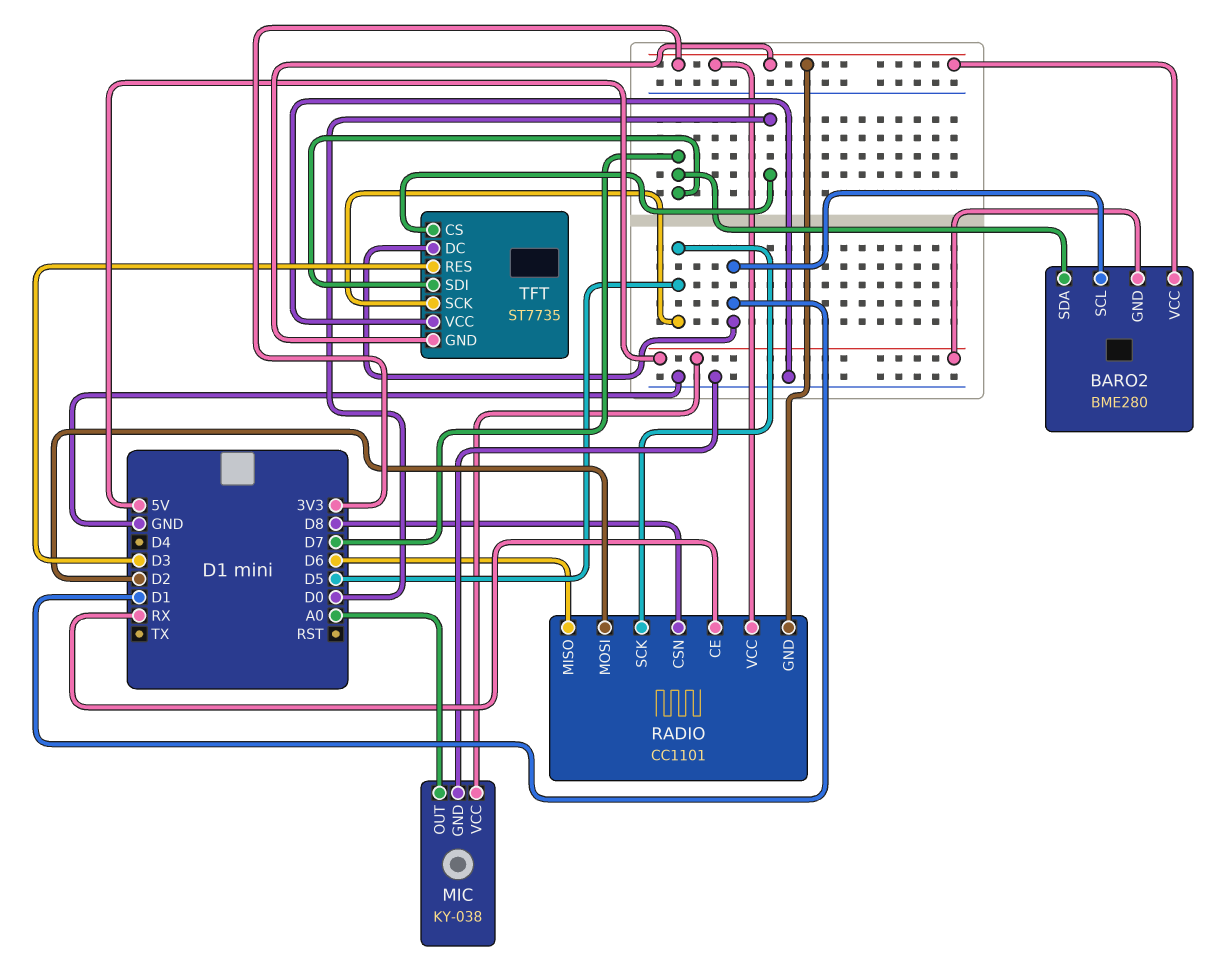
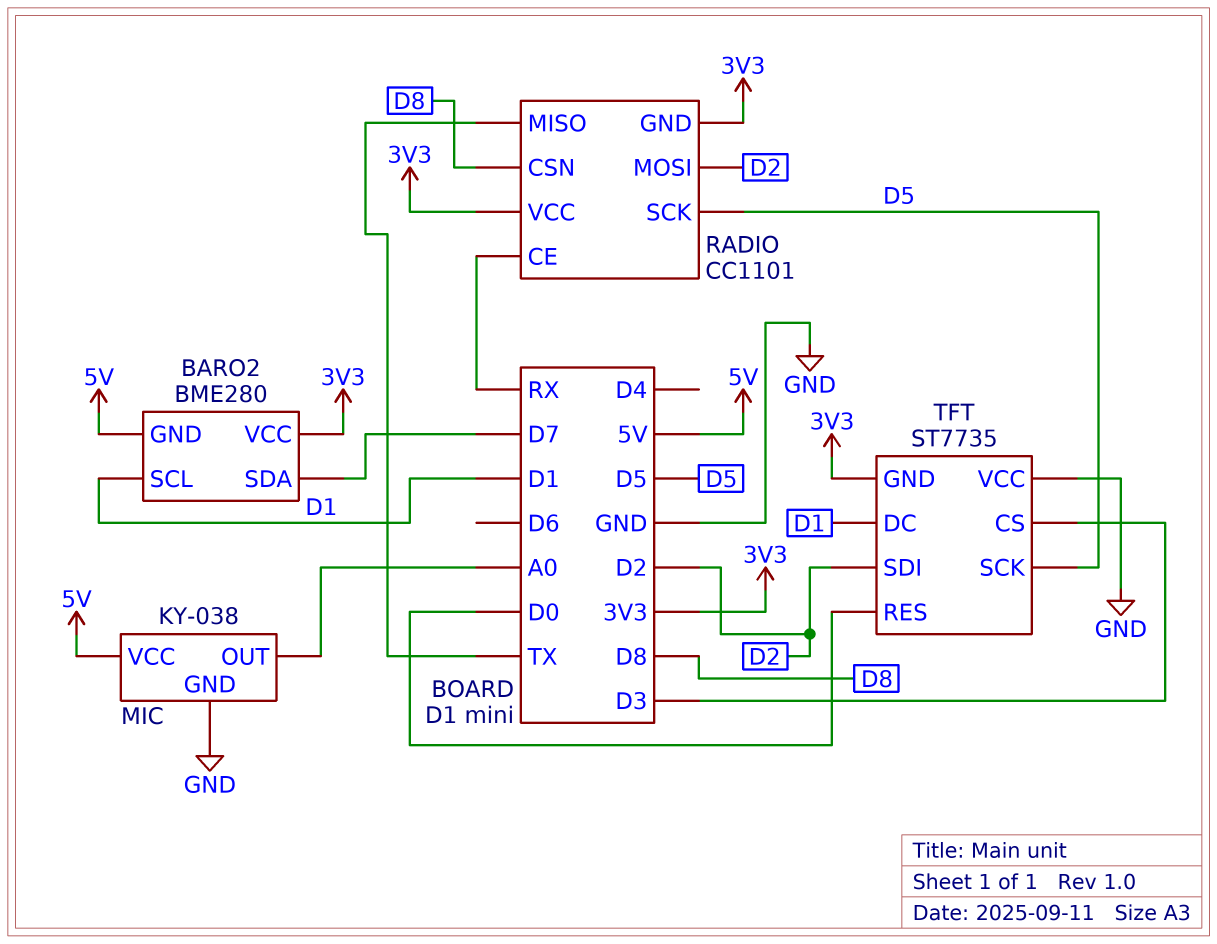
RADIO pin MISO: D6 -> TX
TFT pin CS: D0 -> D3
TFT pin RES: D3 -> D0
TFT pin SDI: D7 -> D2

